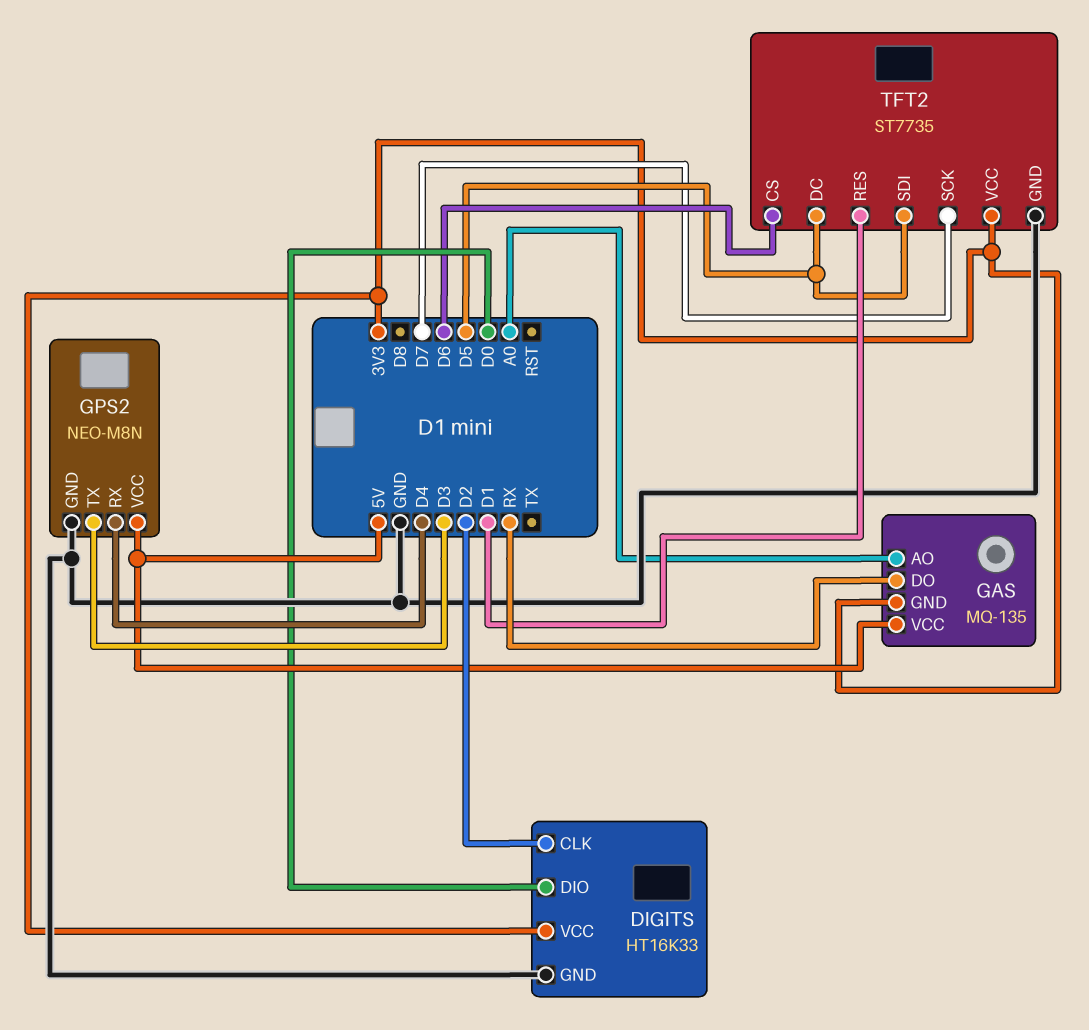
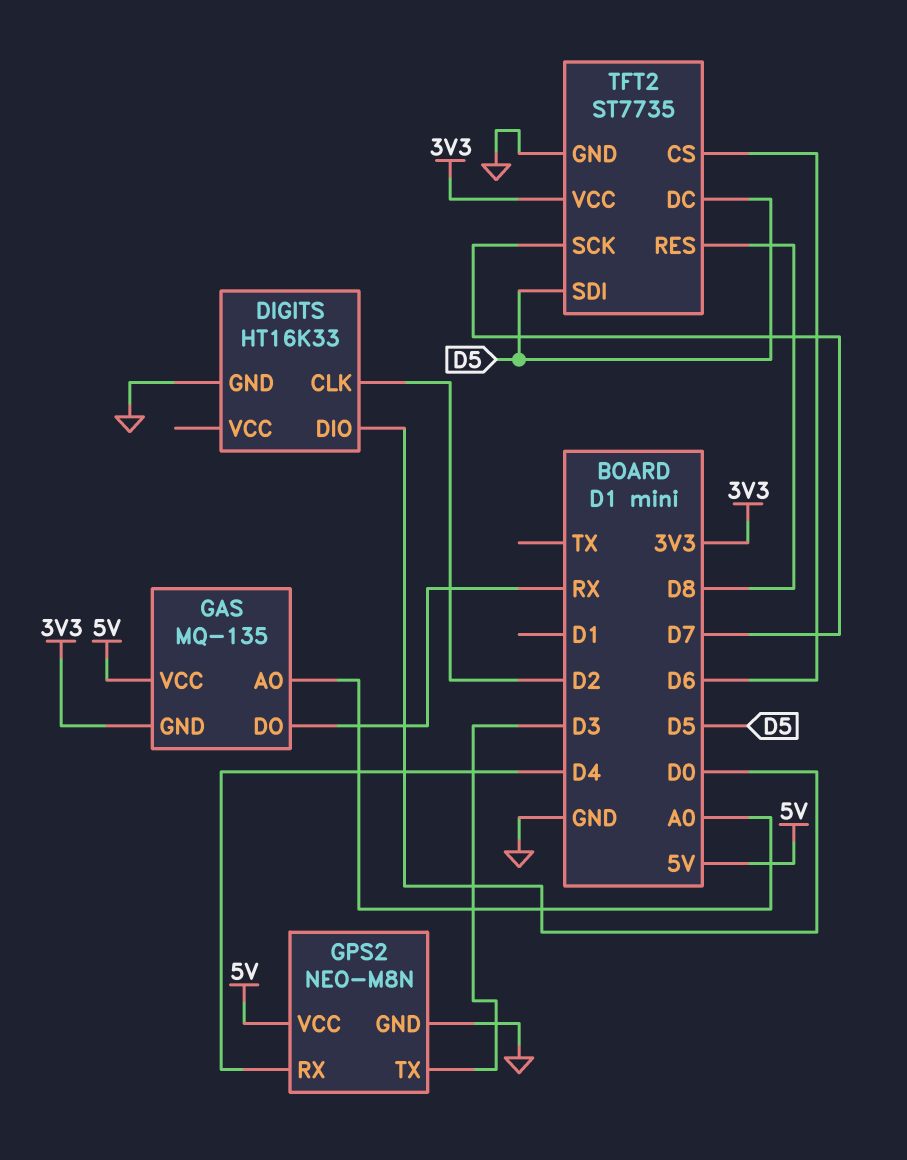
DIGITS pin VCC: 3V3 -> none
TFT2 pin RES: D1 -> D8

